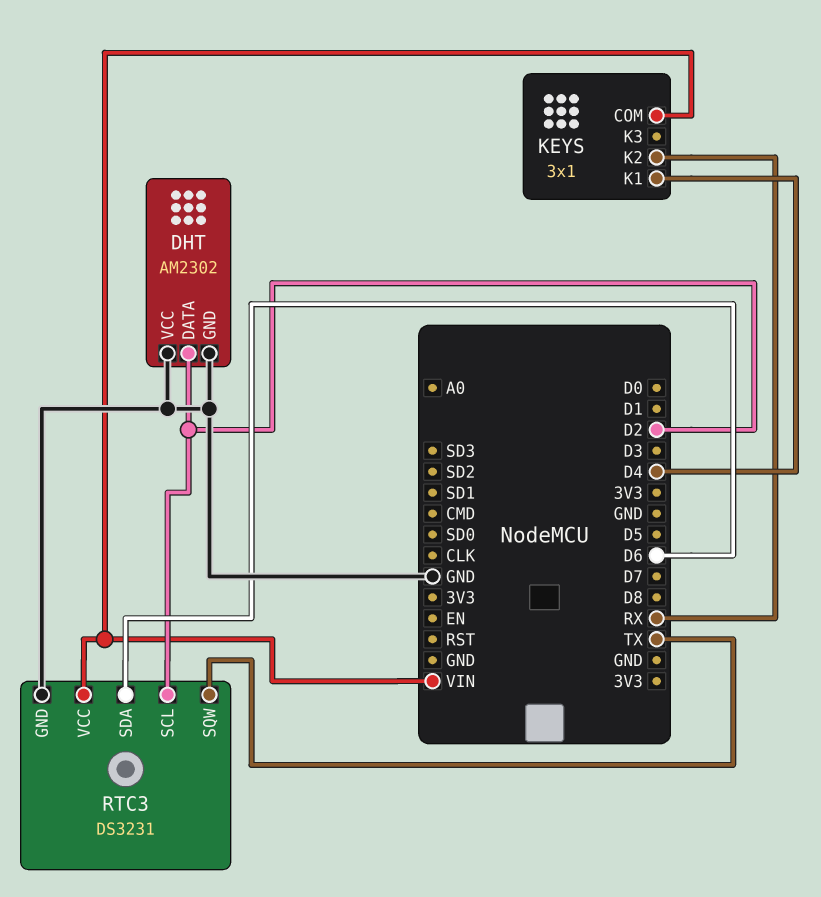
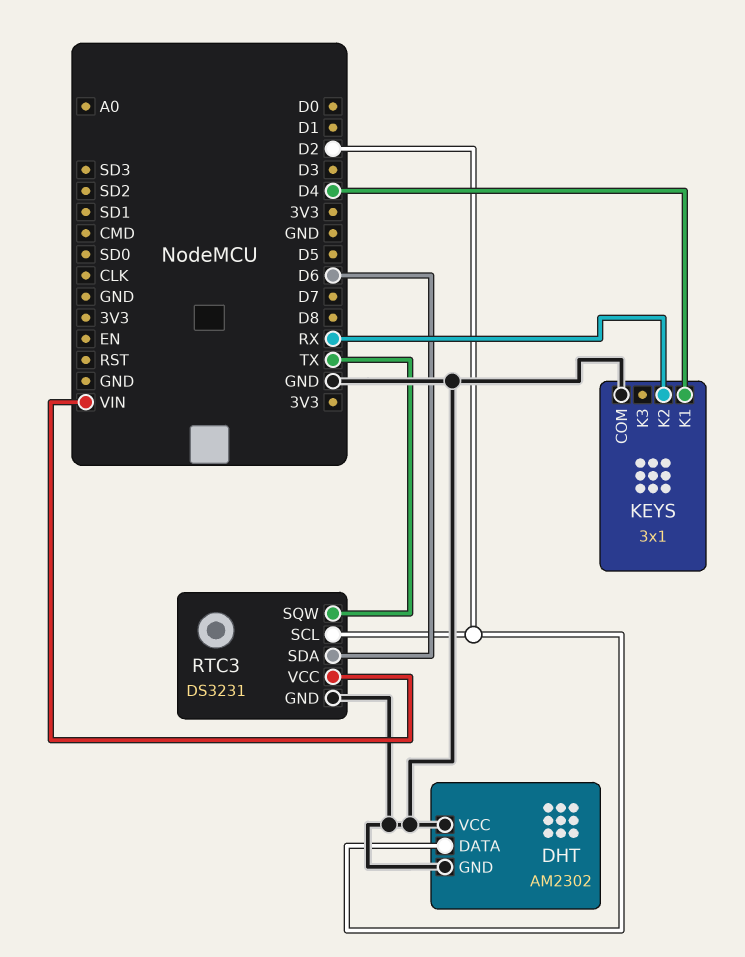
KEYS pin COM: VIN -> GND

